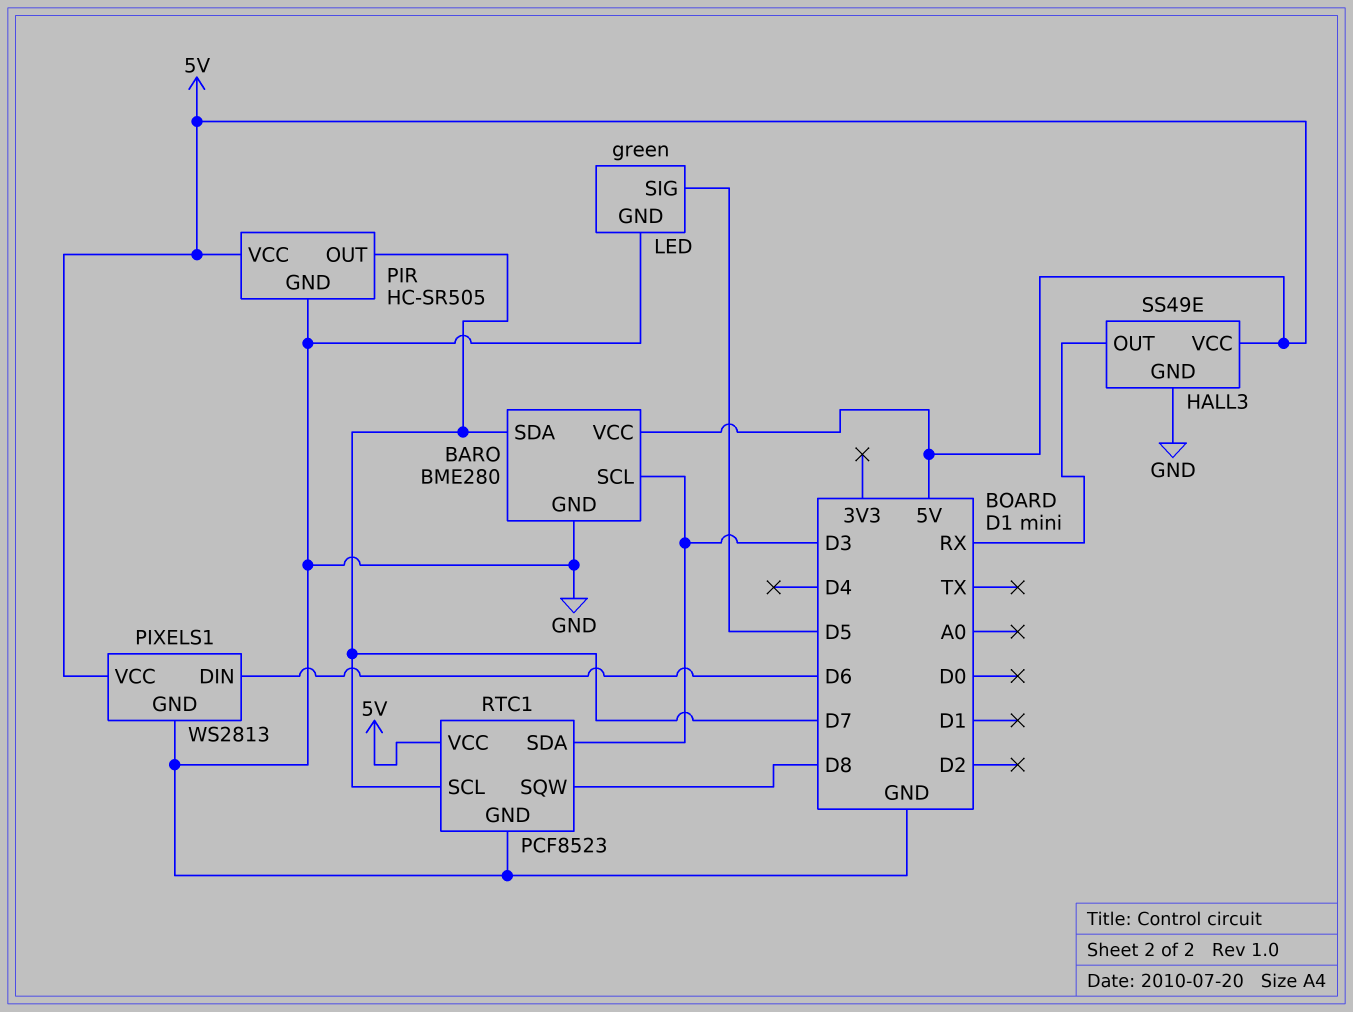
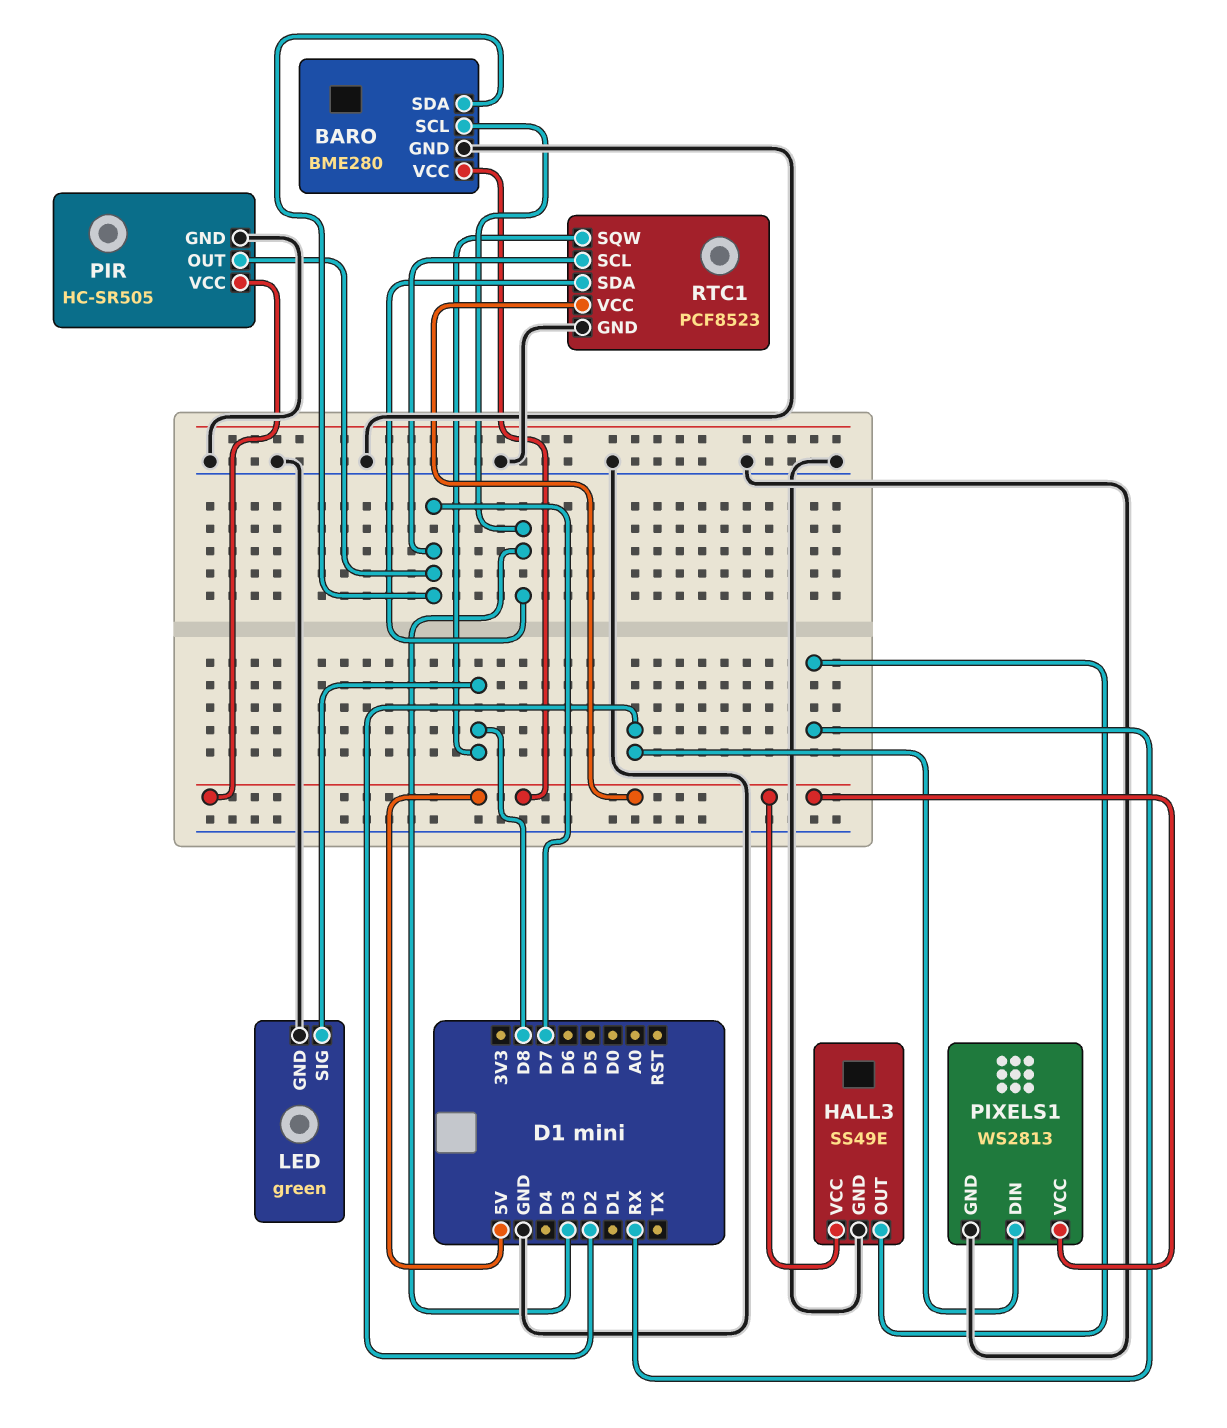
LED pin SIG: D5 -> D8
PIXELS1 pin DIN: D6 -> D2

